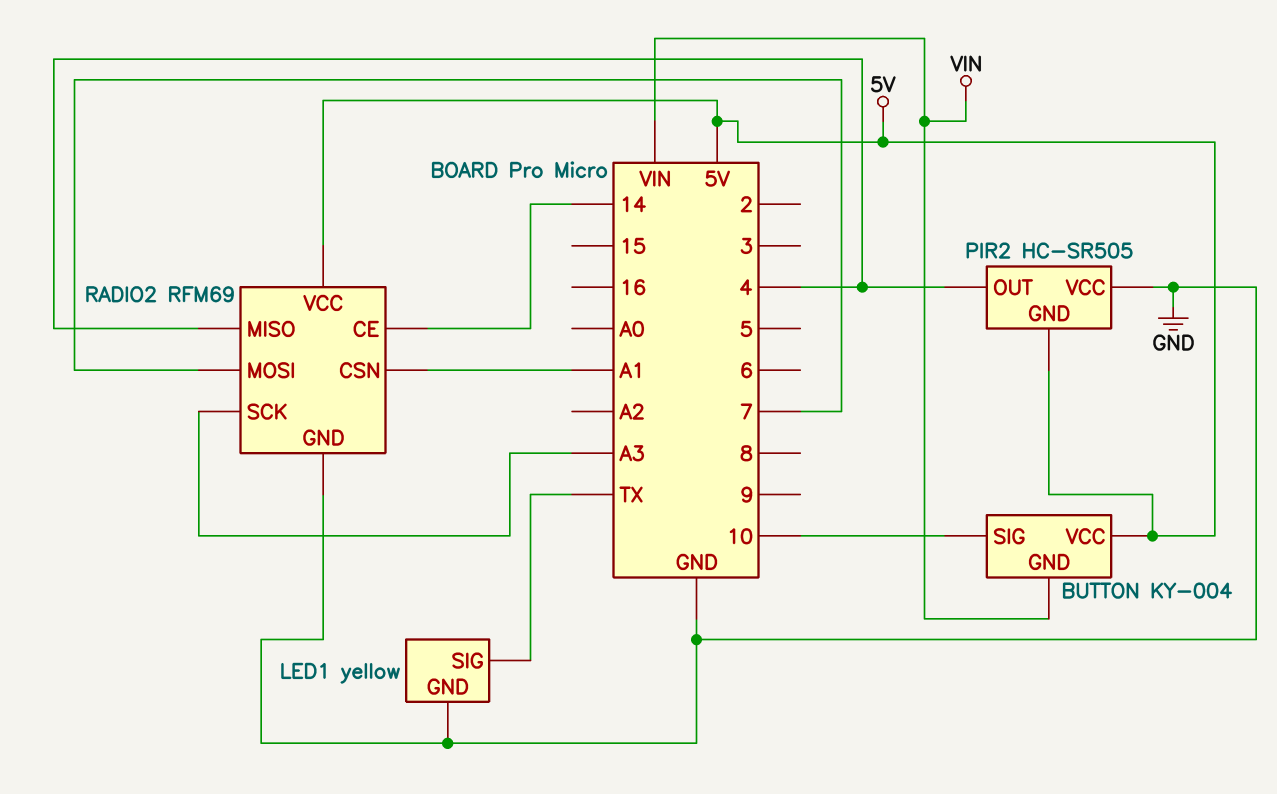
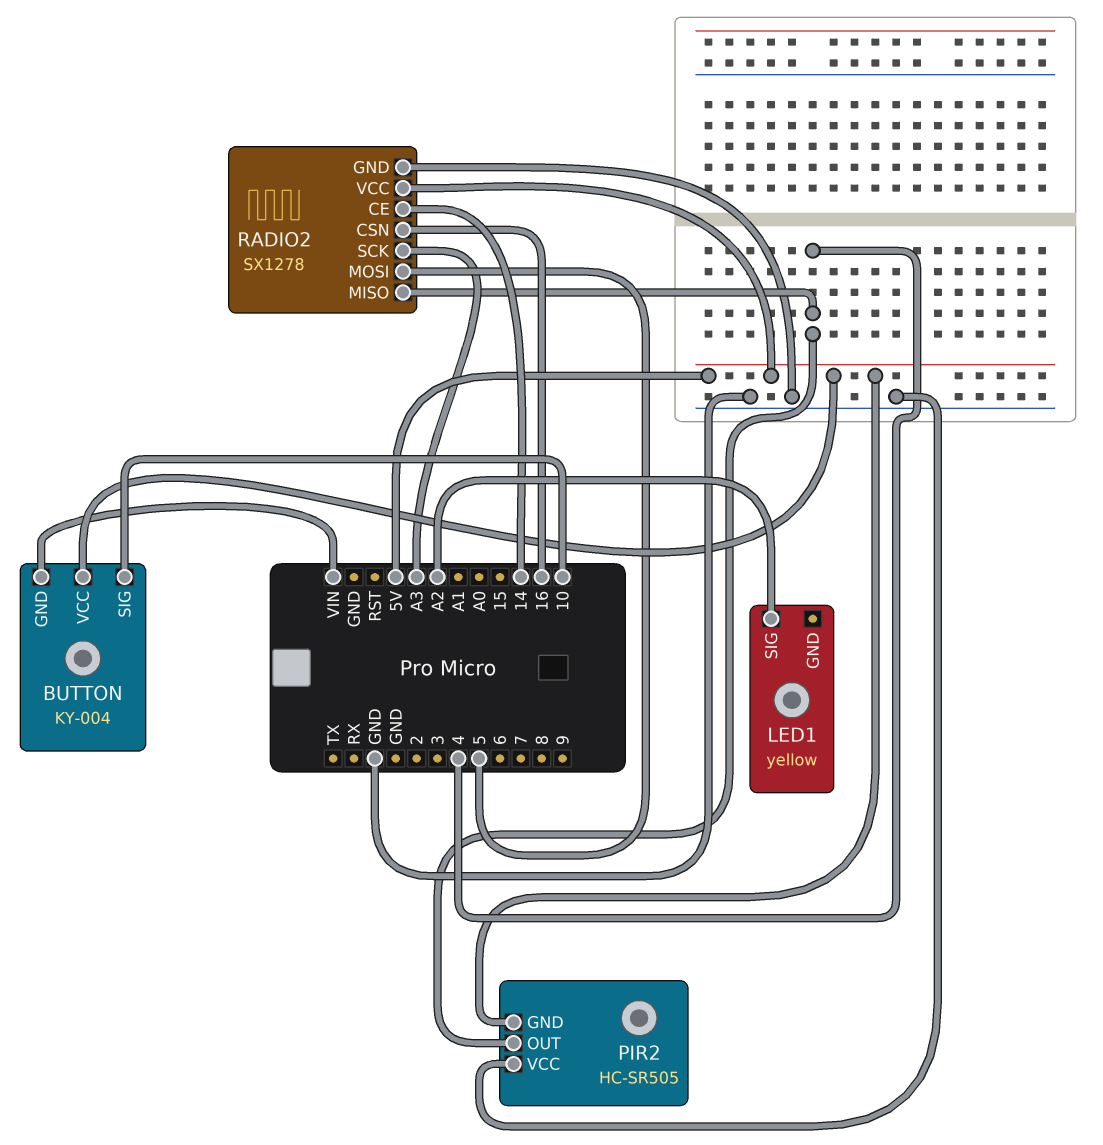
LED1 pin GND: GND -> none
LED1 pin SIG: TX -> A2
RADIO2: RFM69 -> SX1278
RADIO2 pin CSN: A1 -> 16
RADIO2 pin MOSI: 7 -> 5

